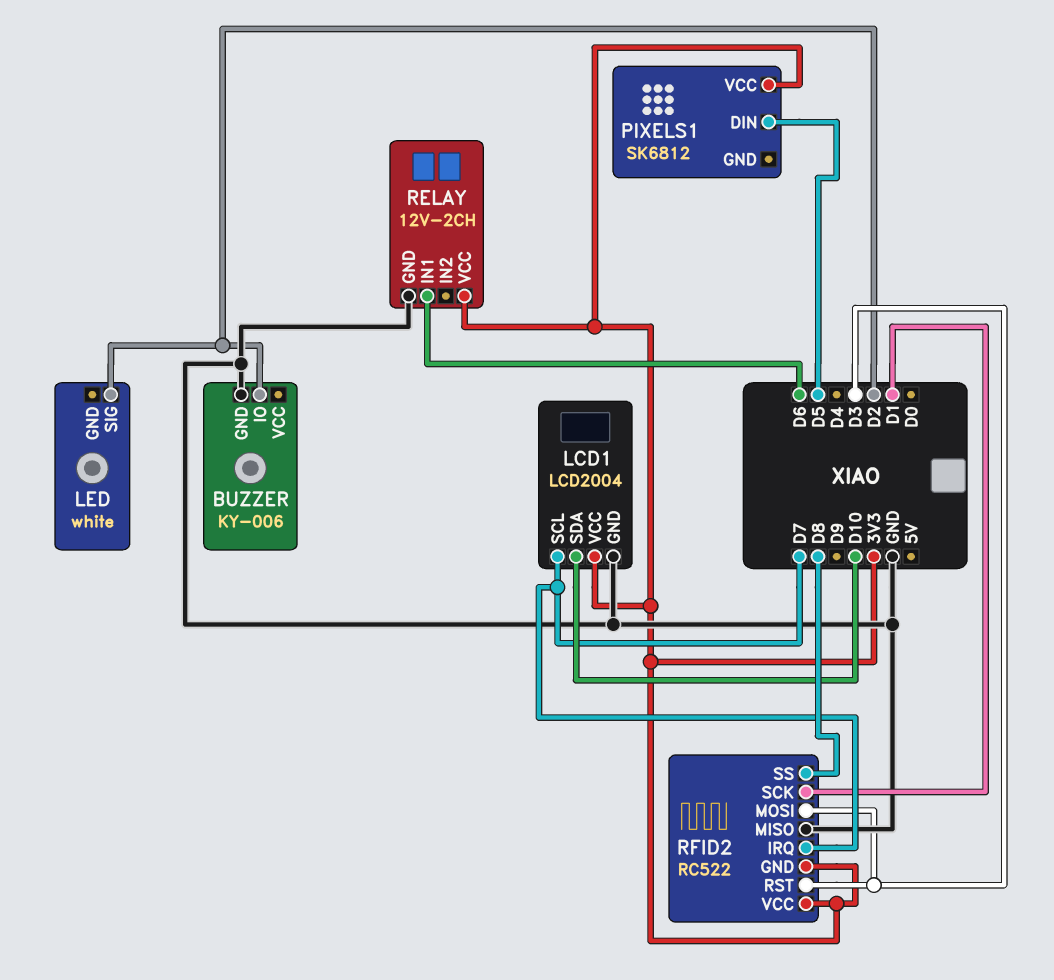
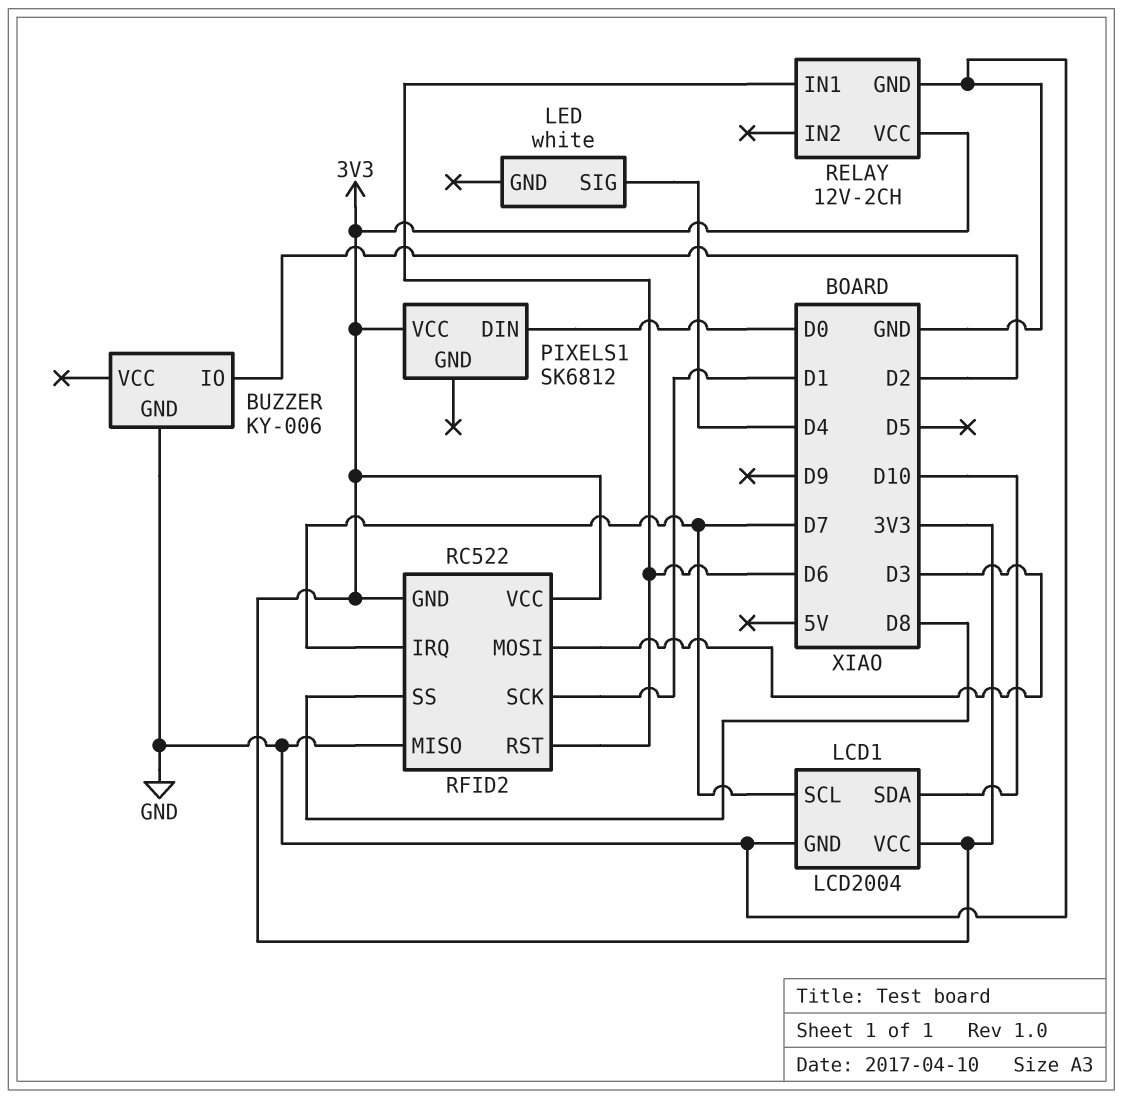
LED pin SIG: D2 -> D4
PIXELS1 pin DIN: D5 -> D0
RFID2 pin RST: D3 -> D6

